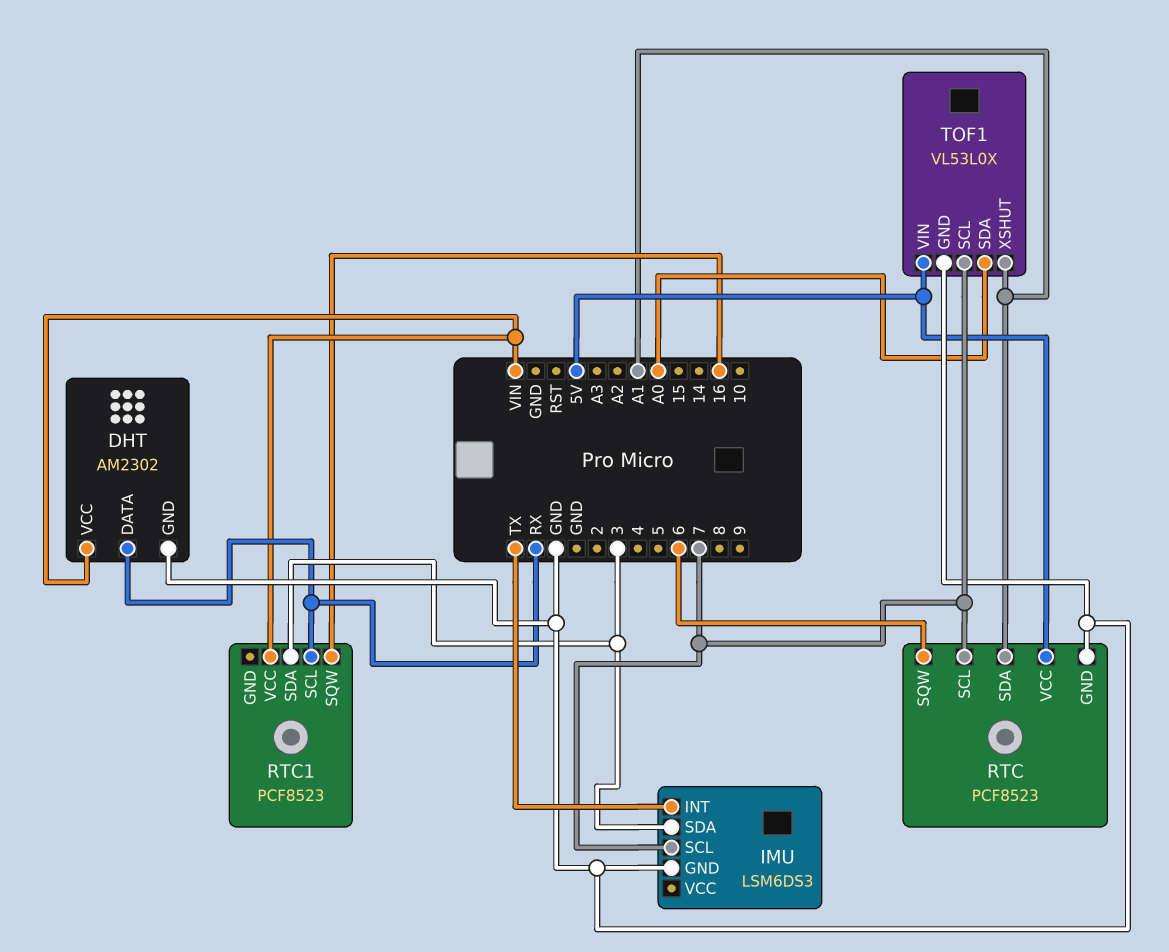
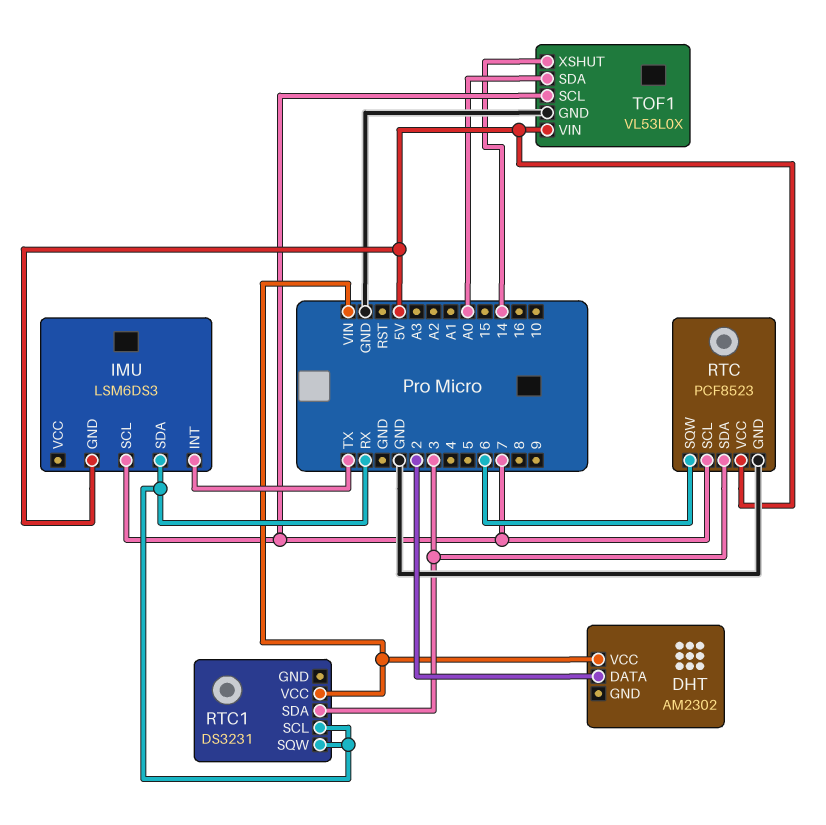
DHT pin DATA: RX -> 2
DHT pin GND: GND -> none
IMU pin GND: GND -> 5V
IMU pin SDA: 3 -> RX
RTC pin SDA: A1 -> 3
RTC1: PCF8523 -> DS3231
RTC1 pin SQW: 16 -> RX
TOF1 pin XSHUT: A1 -> 14

